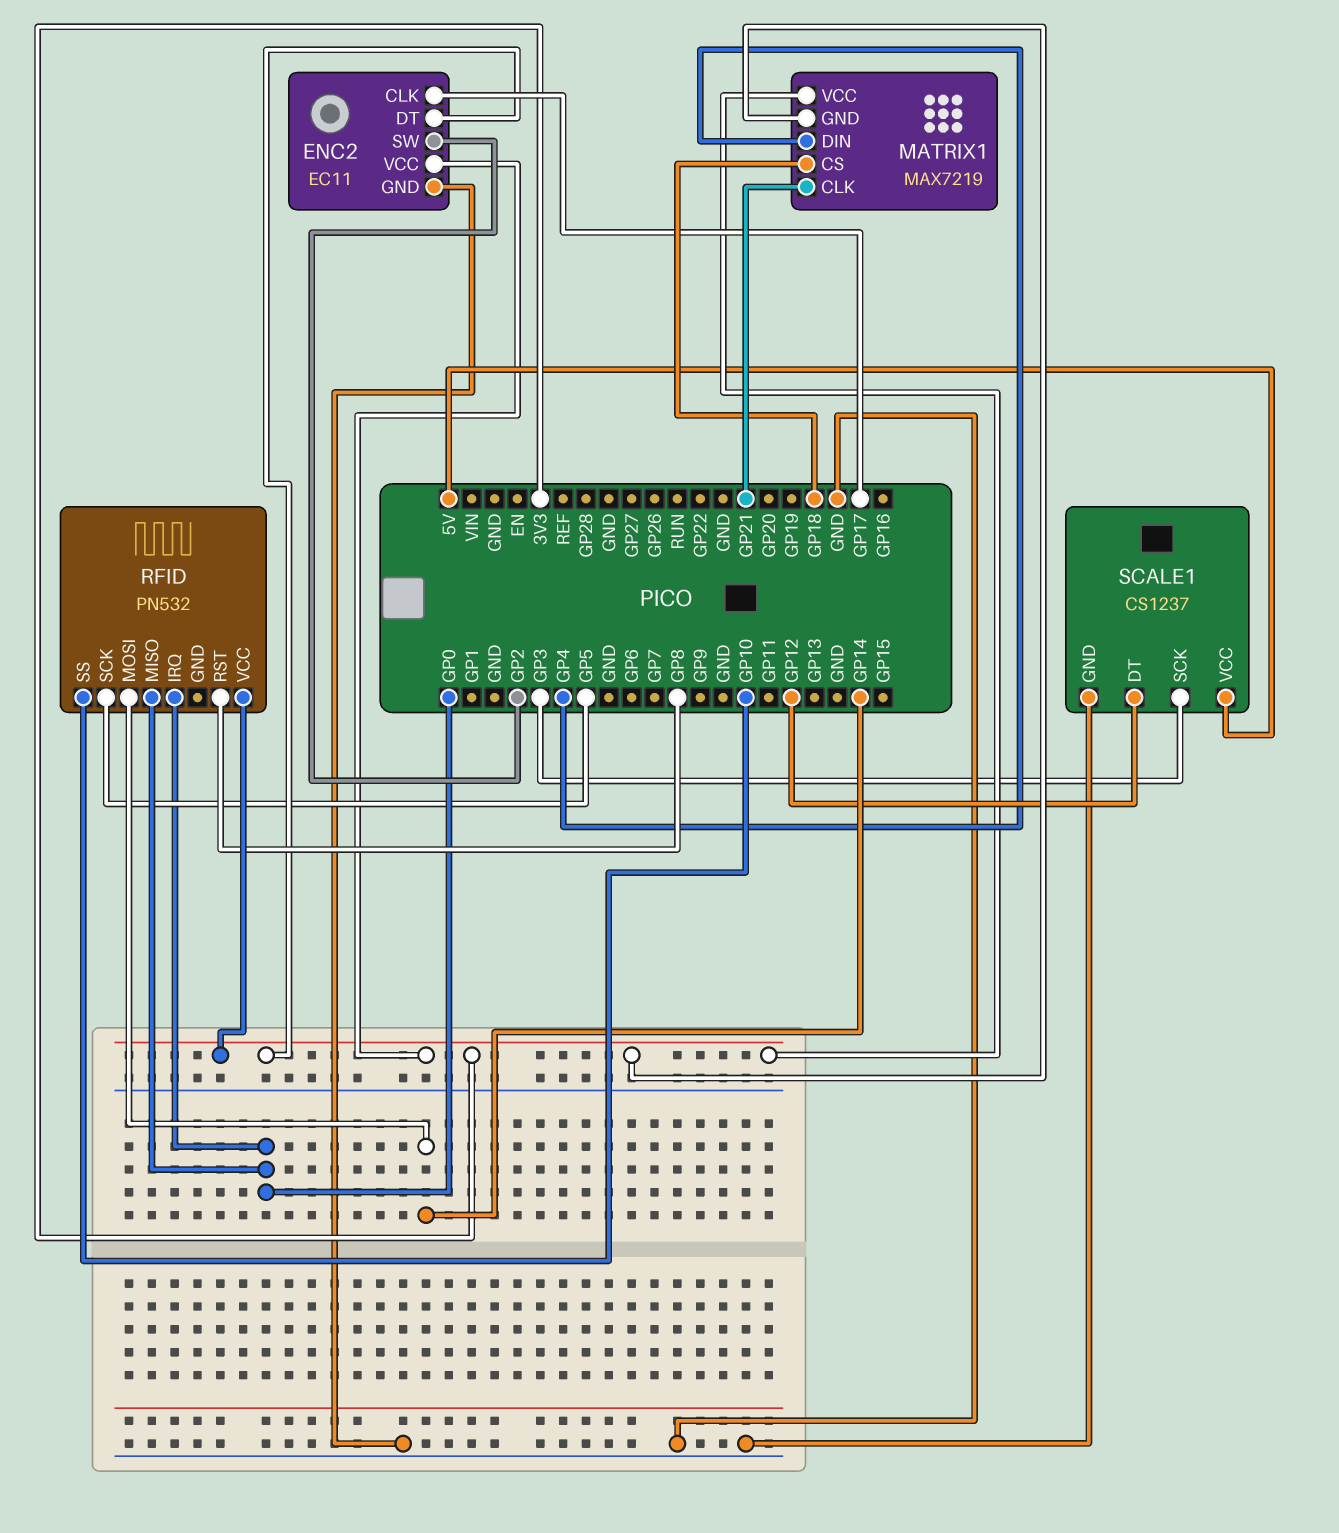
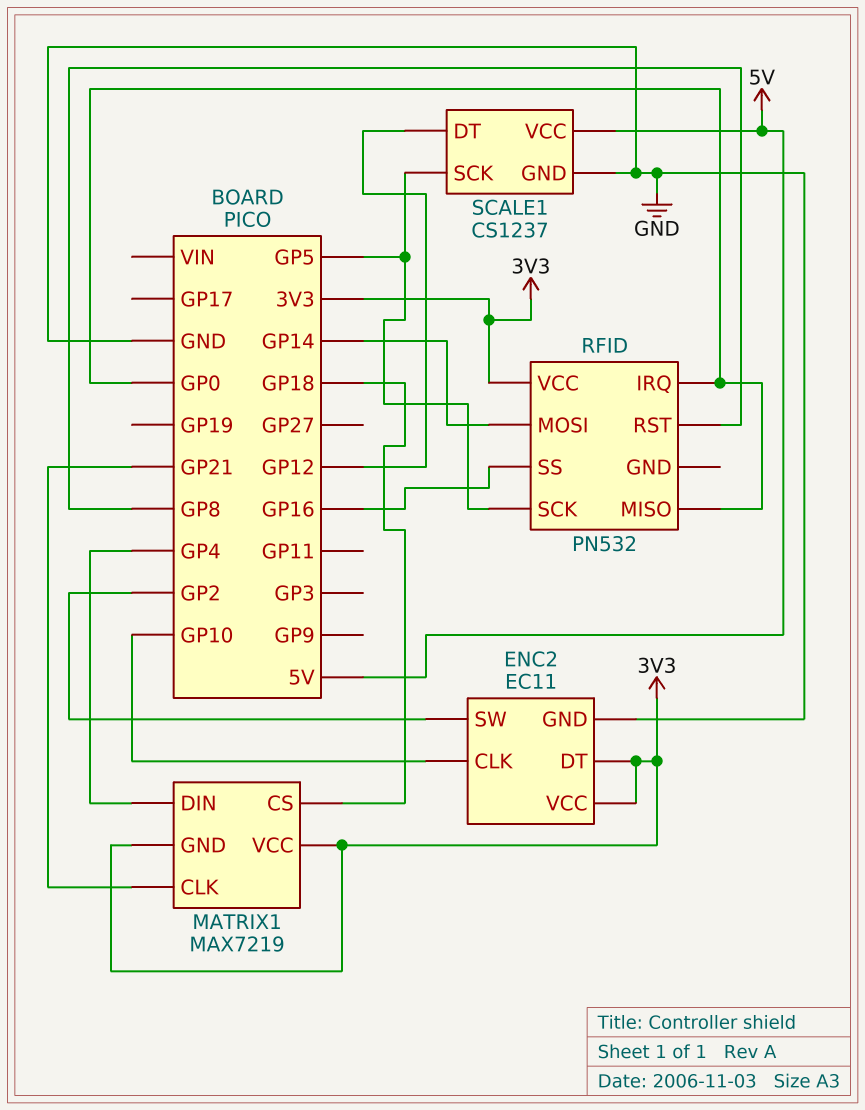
ENC2 pin CLK: GP17 -> GP10
RFID pin SS: GP10 -> GP16
SCALE1 pin SCK: GP3 -> GP5

